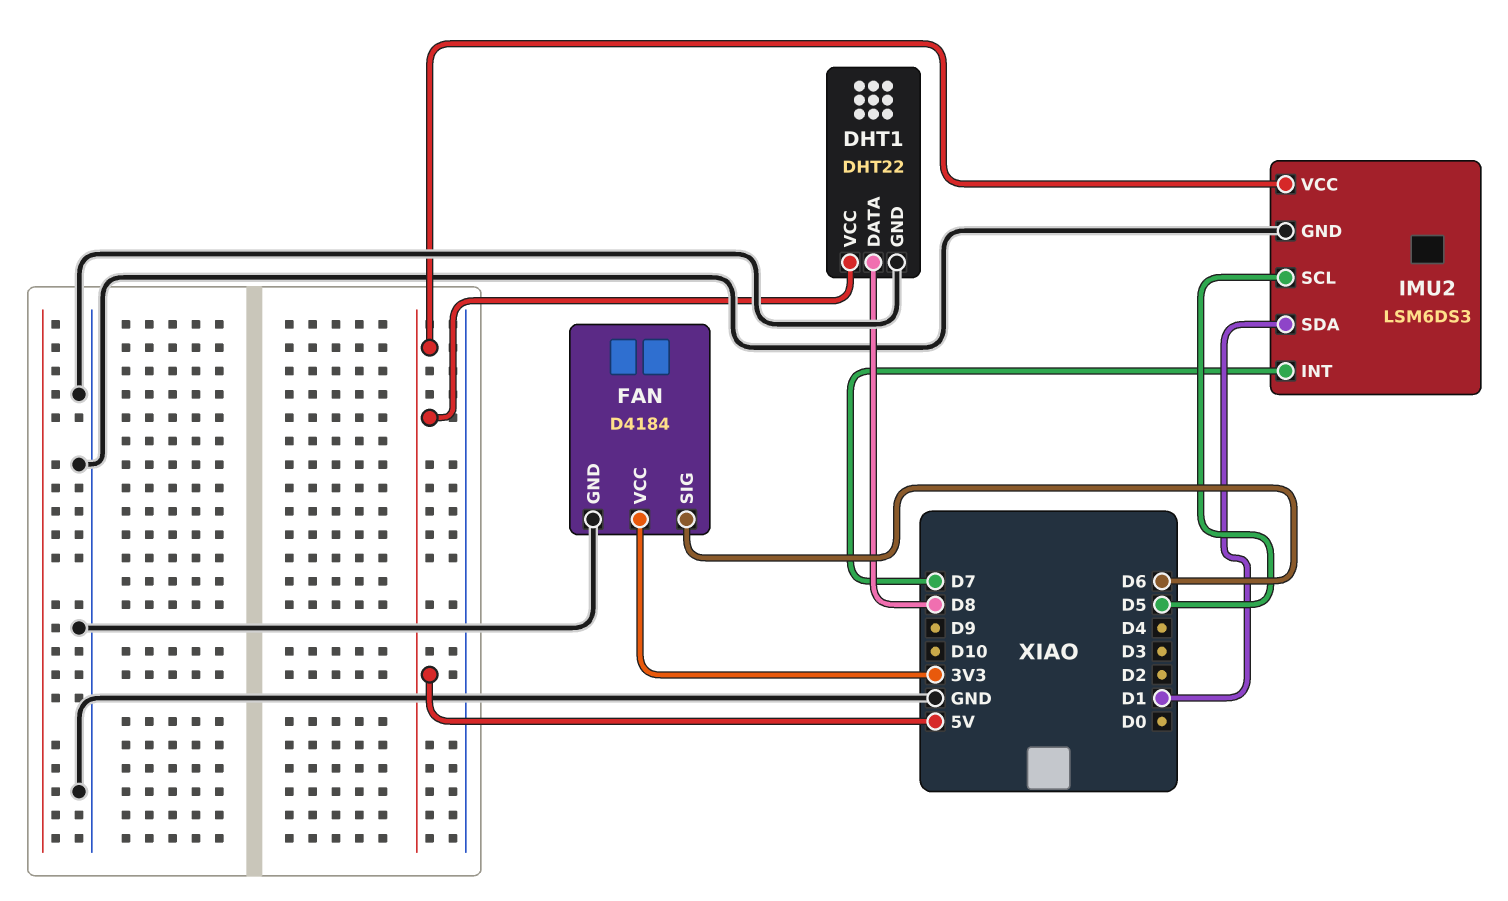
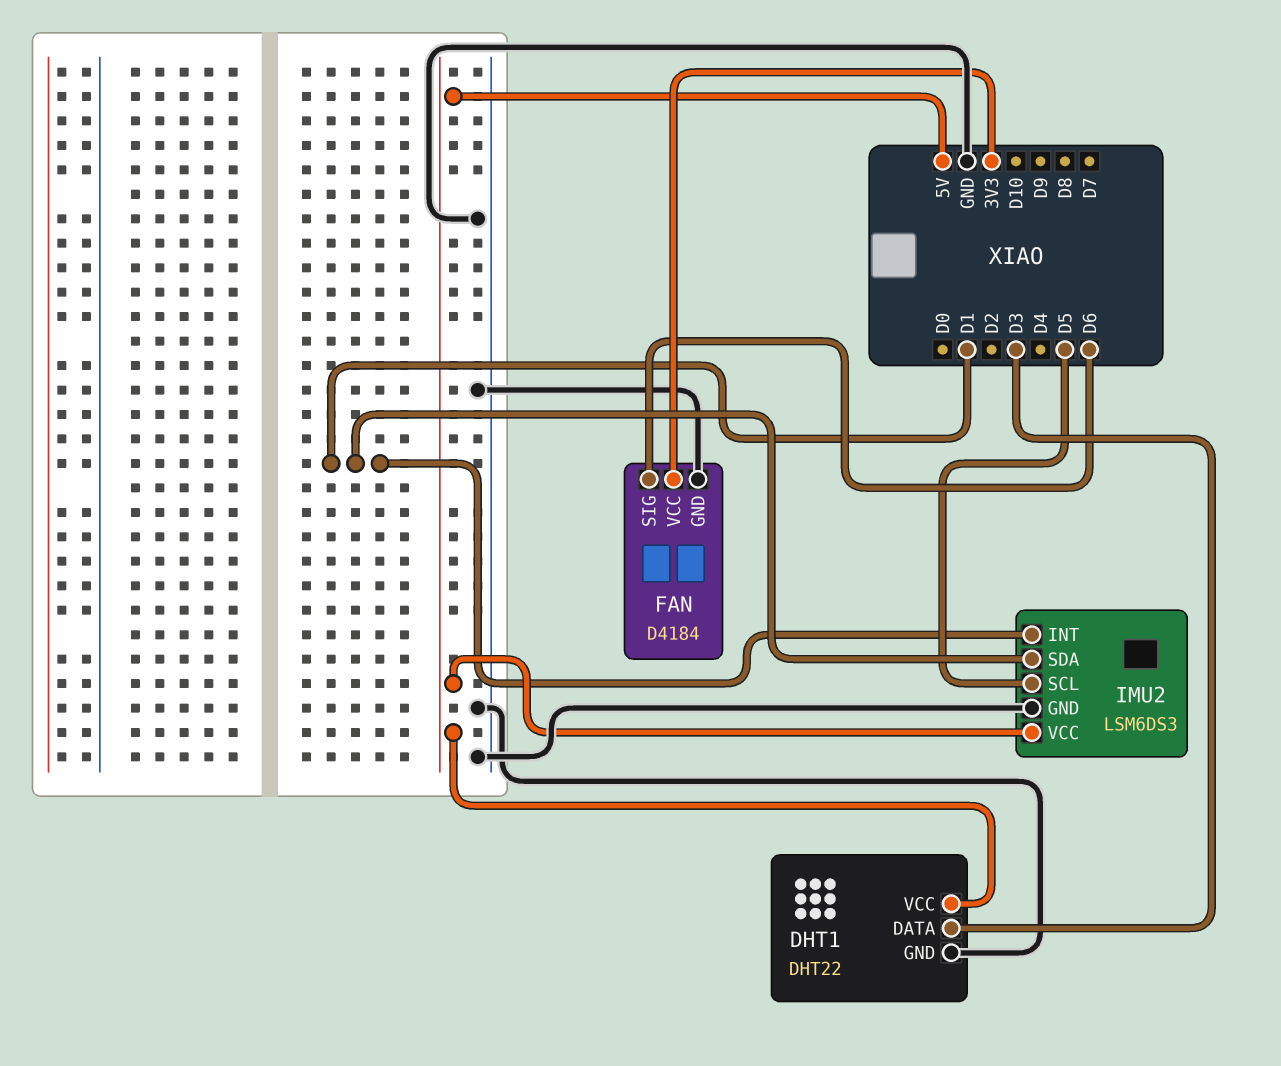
DHT1 pin DATA: D8 -> D3
IMU2 pin INT: D7 -> D1

